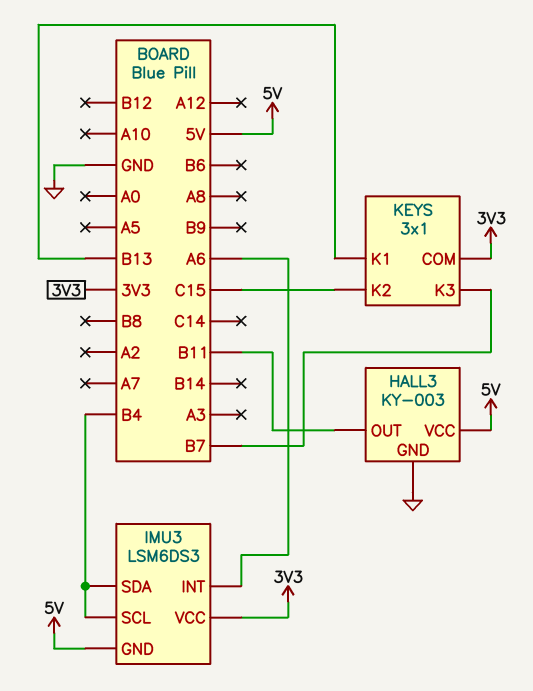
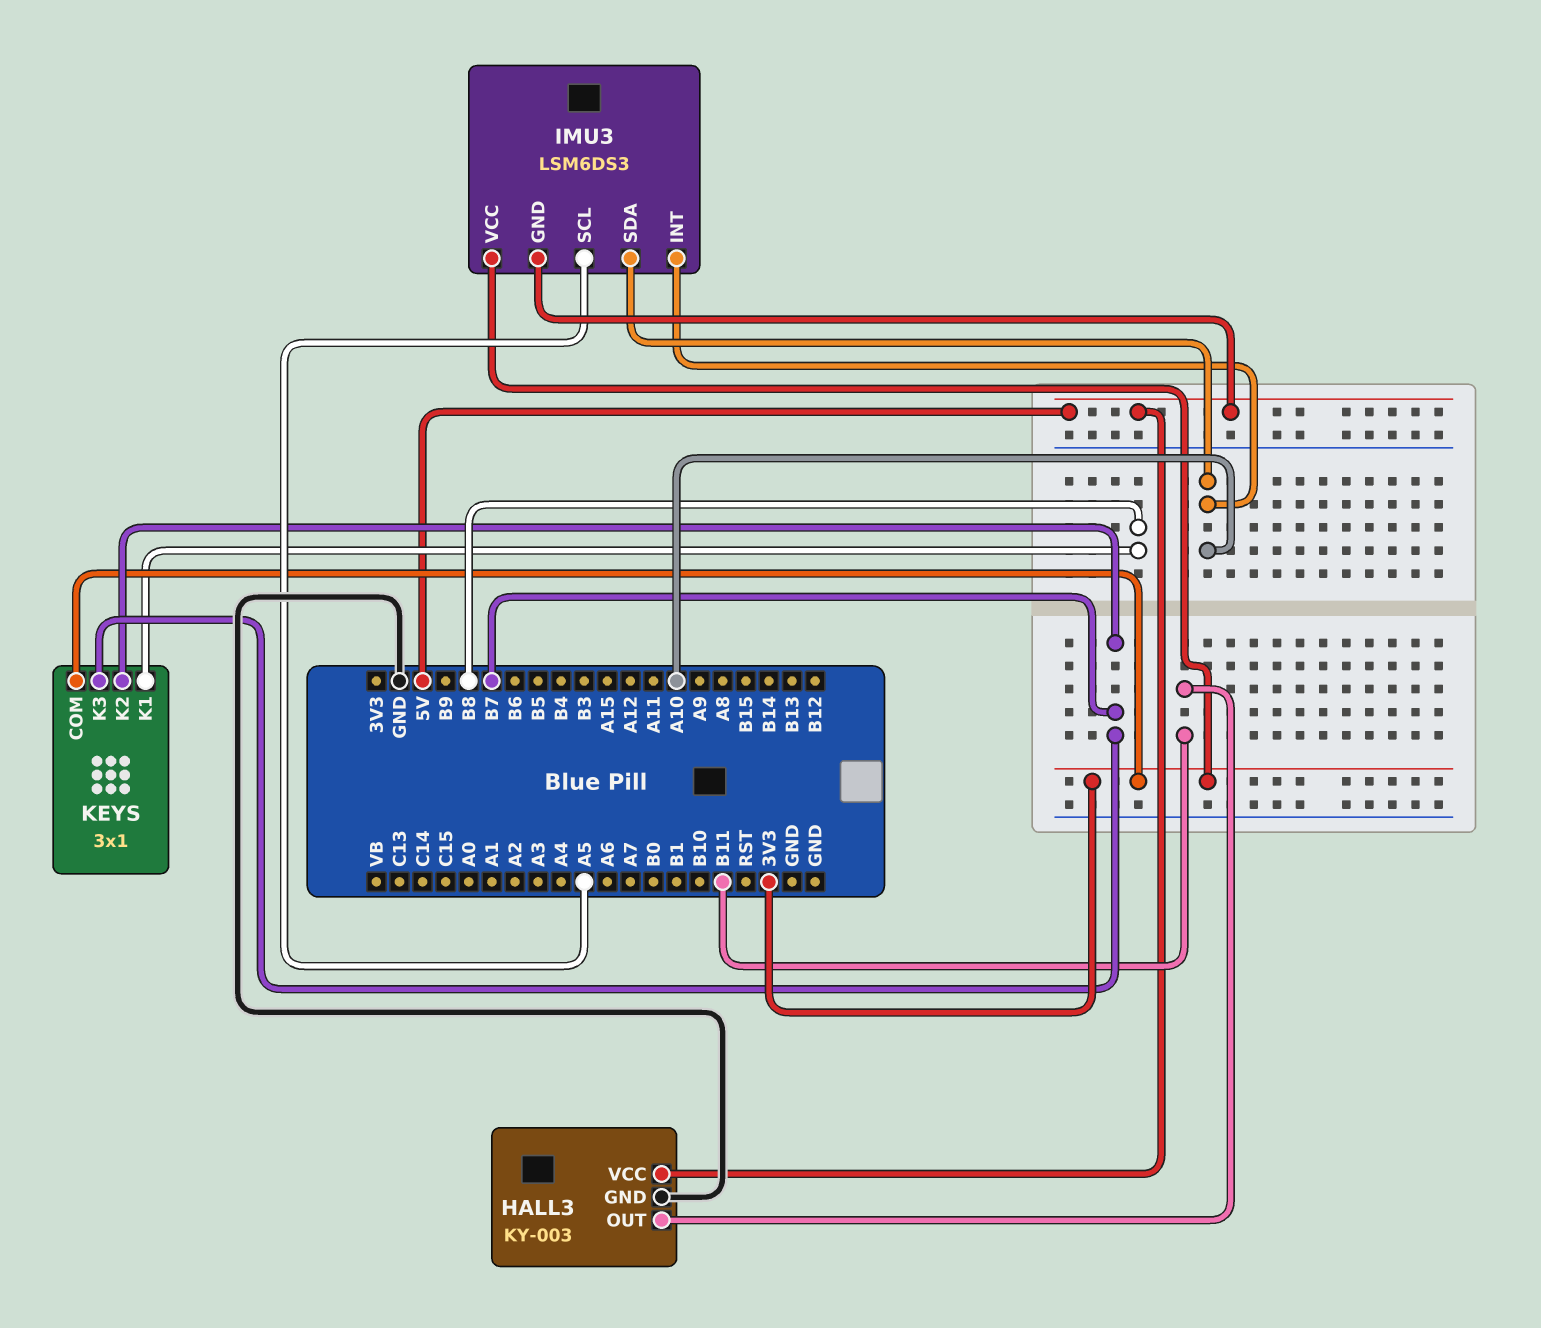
IMU3 pin INT: A6 -> A10
IMU3 pin SCL: B4 -> A5
IMU3 pin SDA: B4 -> A10
KEYS pin K1: B13 -> B8
KEYS pin K2: C15 -> B7

